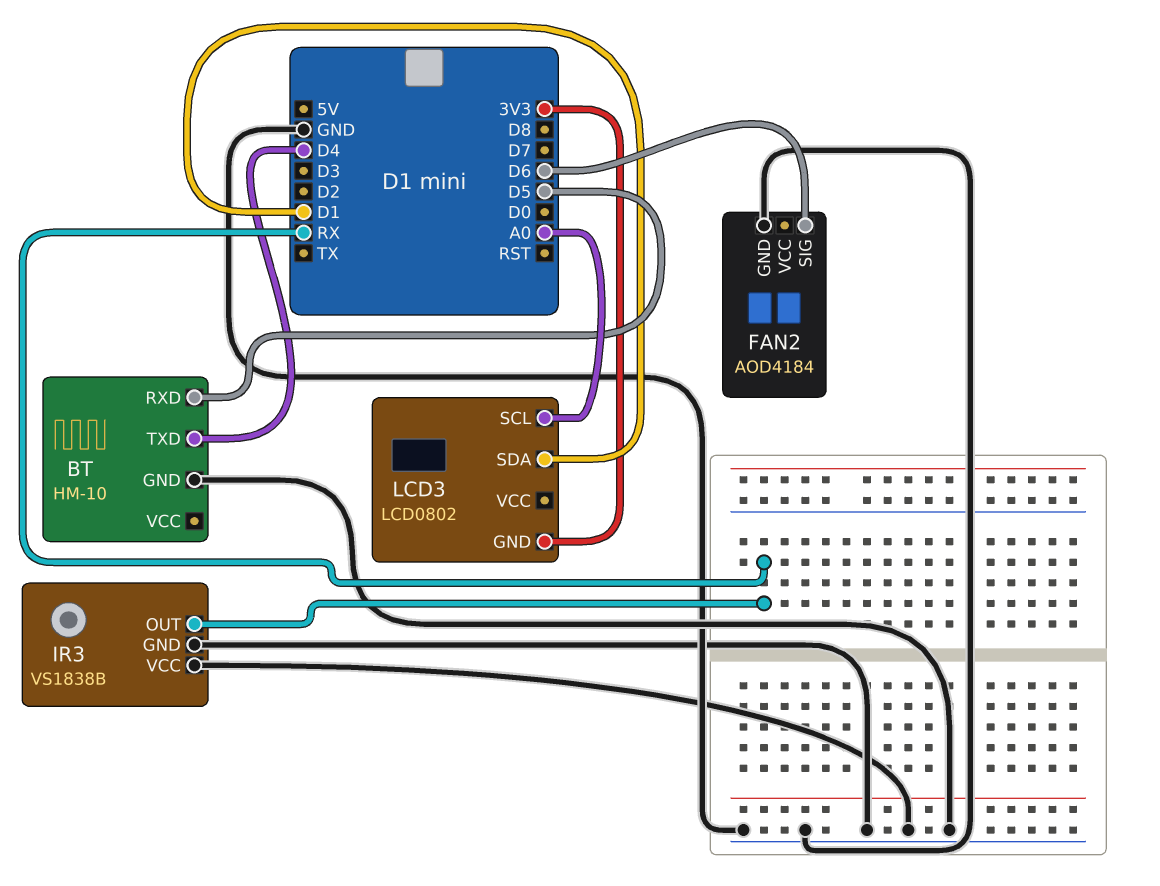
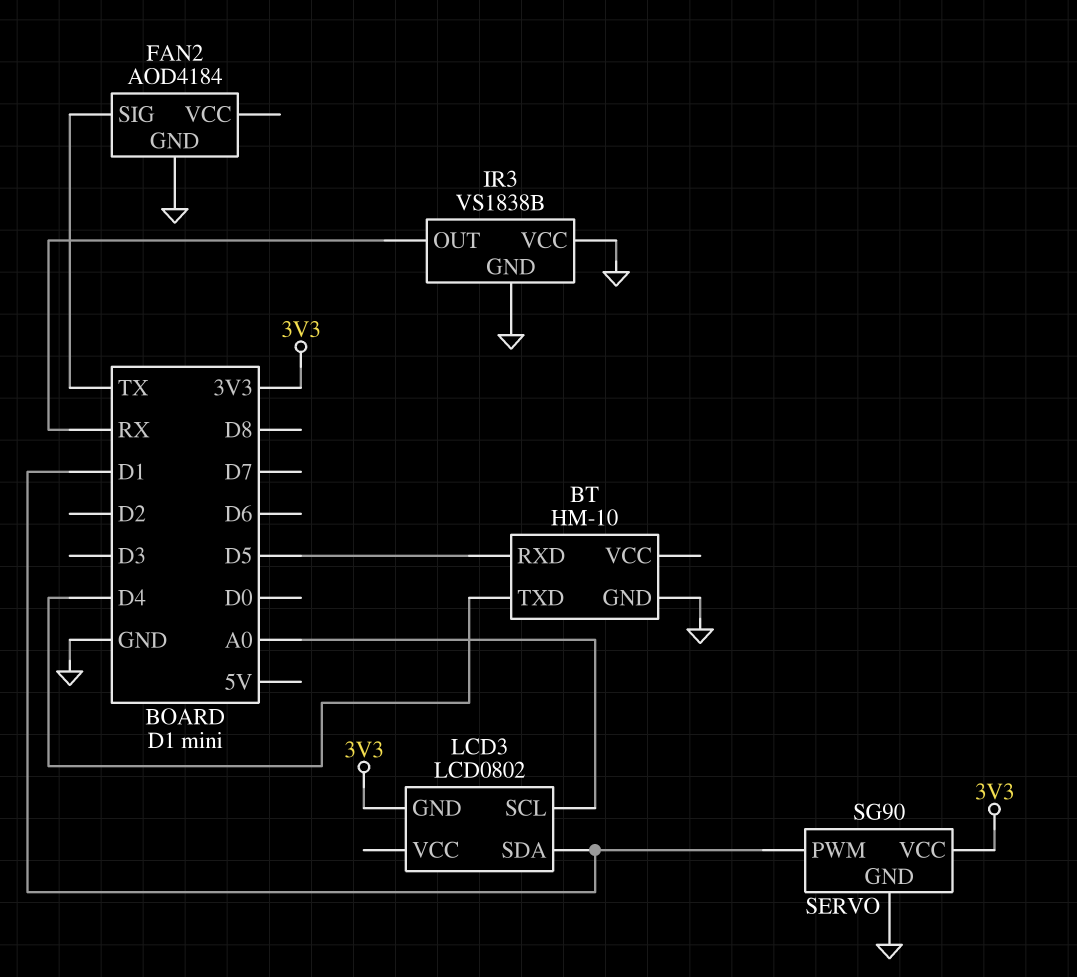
FAN2 pin SIG: D6 -> TX
SERVO: none -> SG90
SERVO pin GND: none -> GND
SERVO pin PWM: none -> D1
SERVO pin VCC: none -> 3V3

